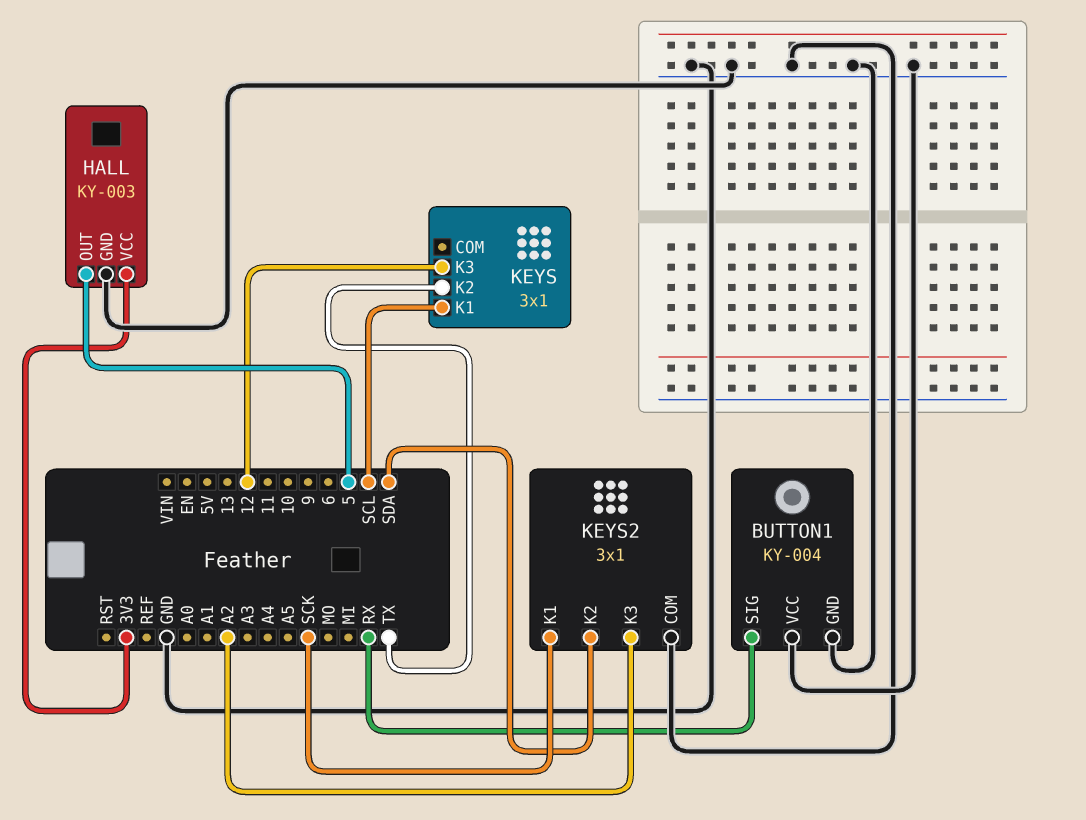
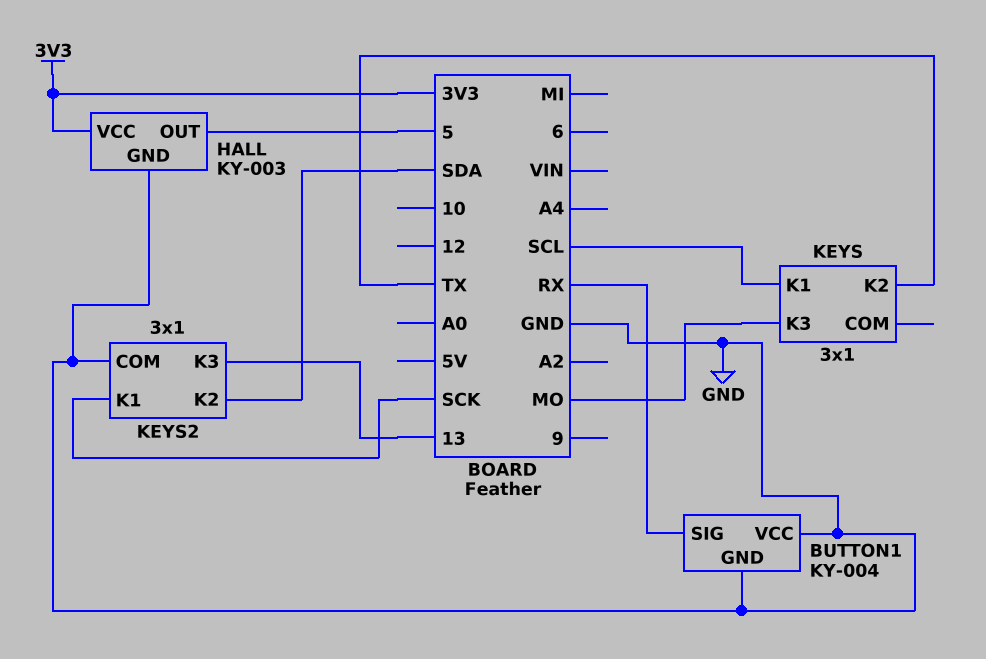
KEYS pin K3: 12 -> MO
KEYS2 pin K3: A2 -> 13

